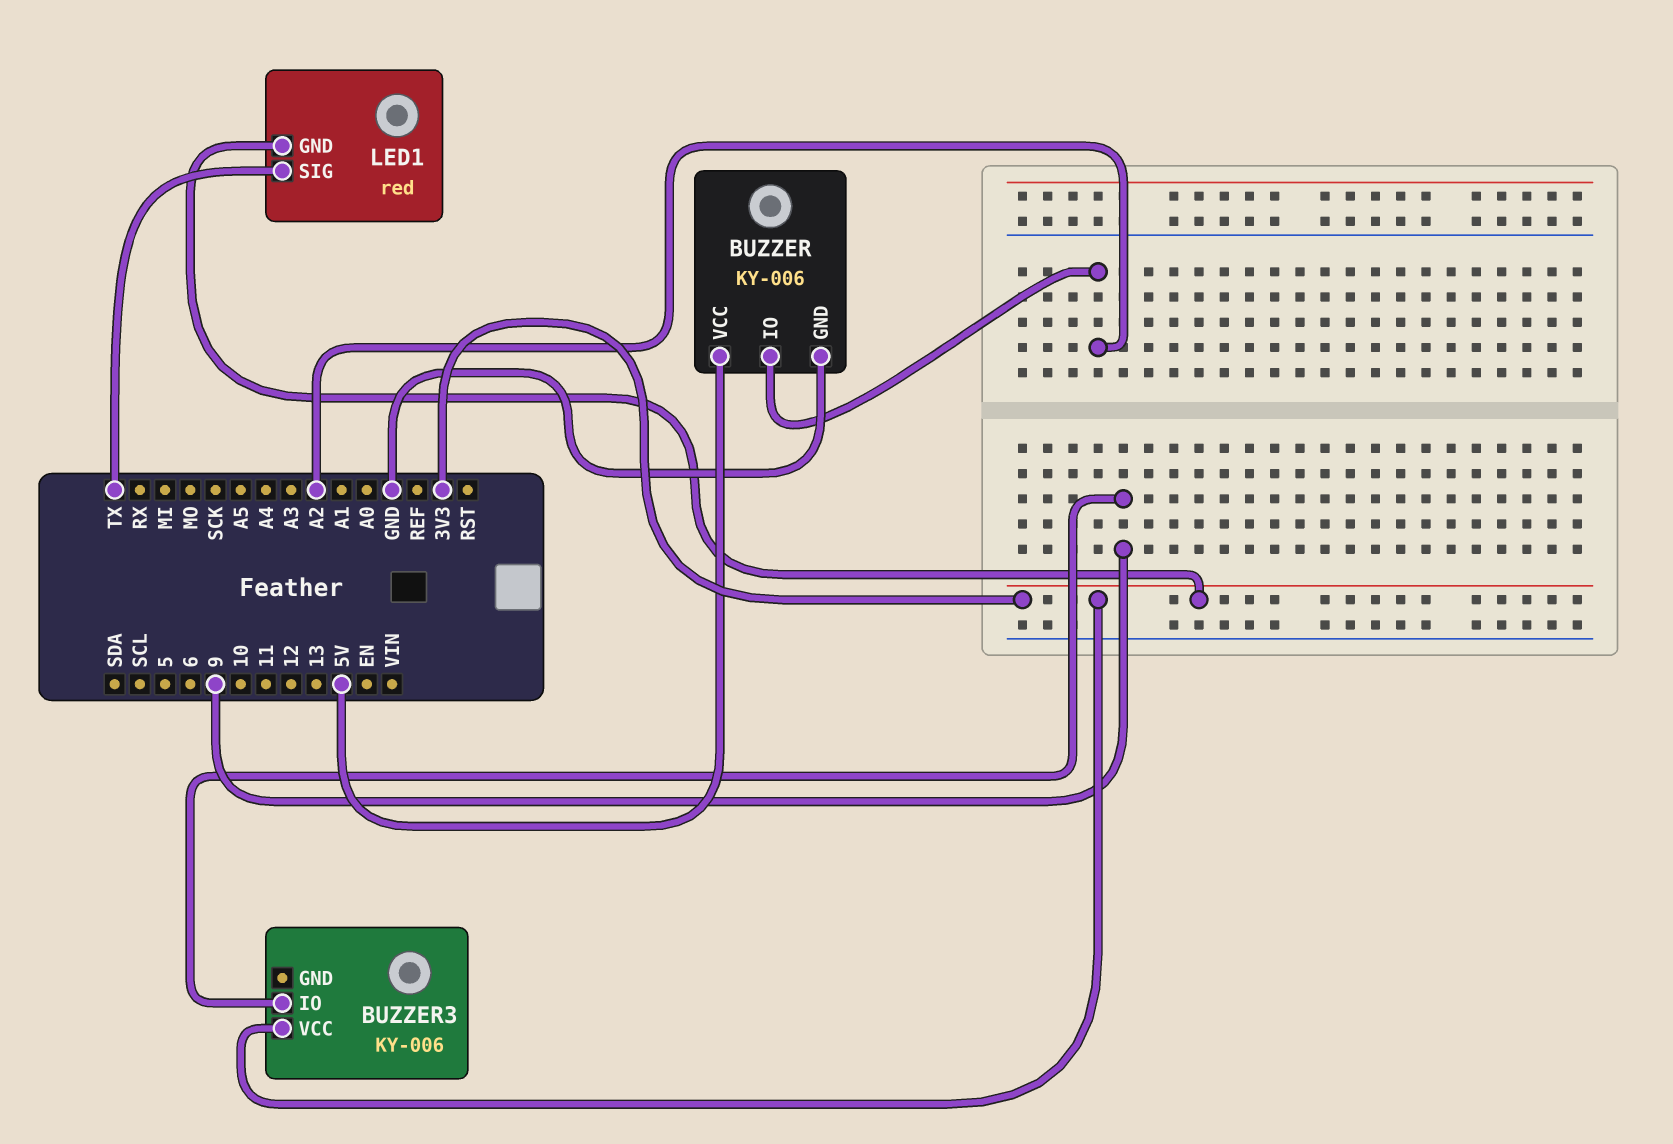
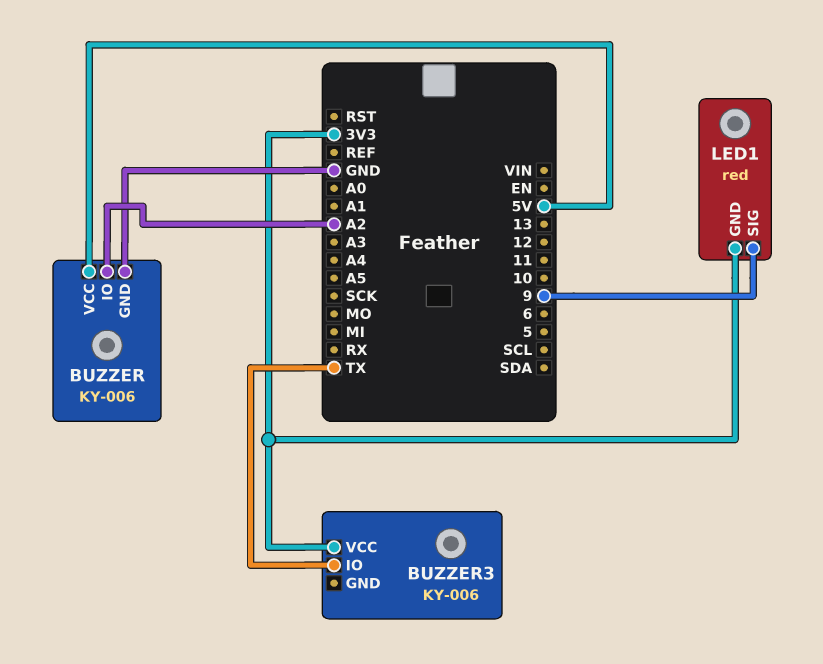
BUZZER3 pin IO: 9 -> TX
LED1 pin SIG: TX -> 9

